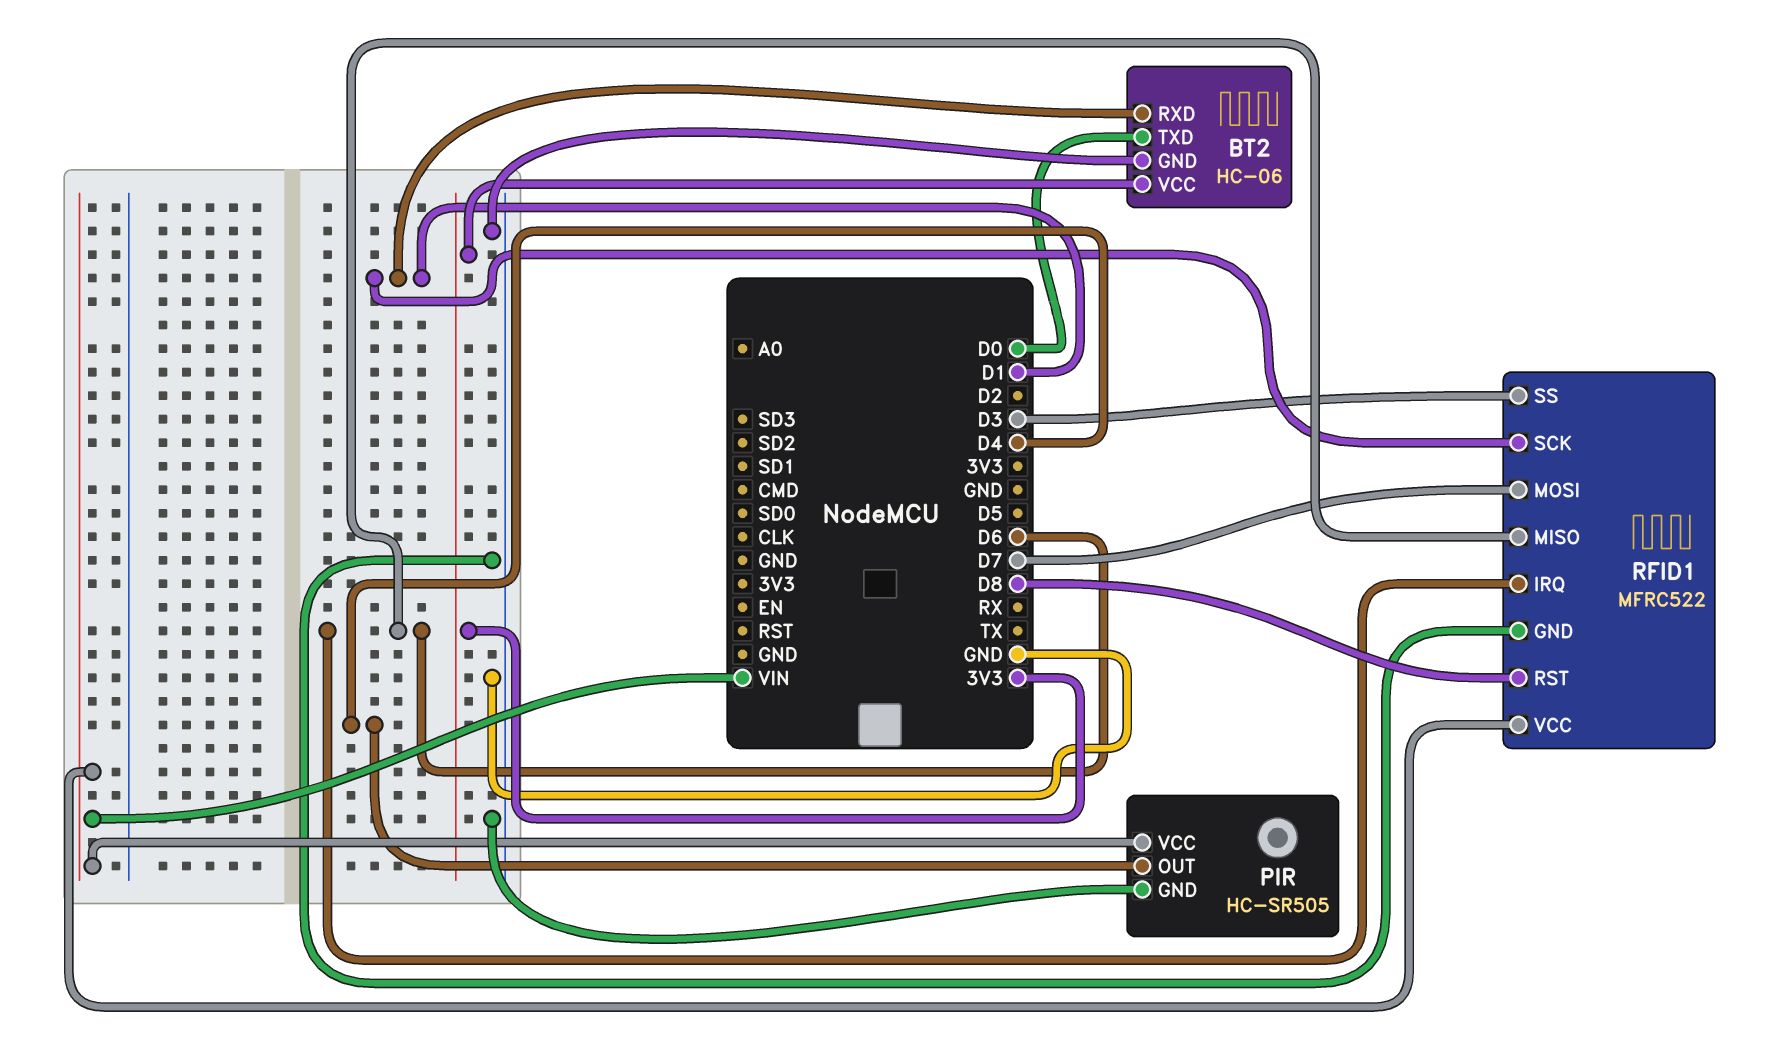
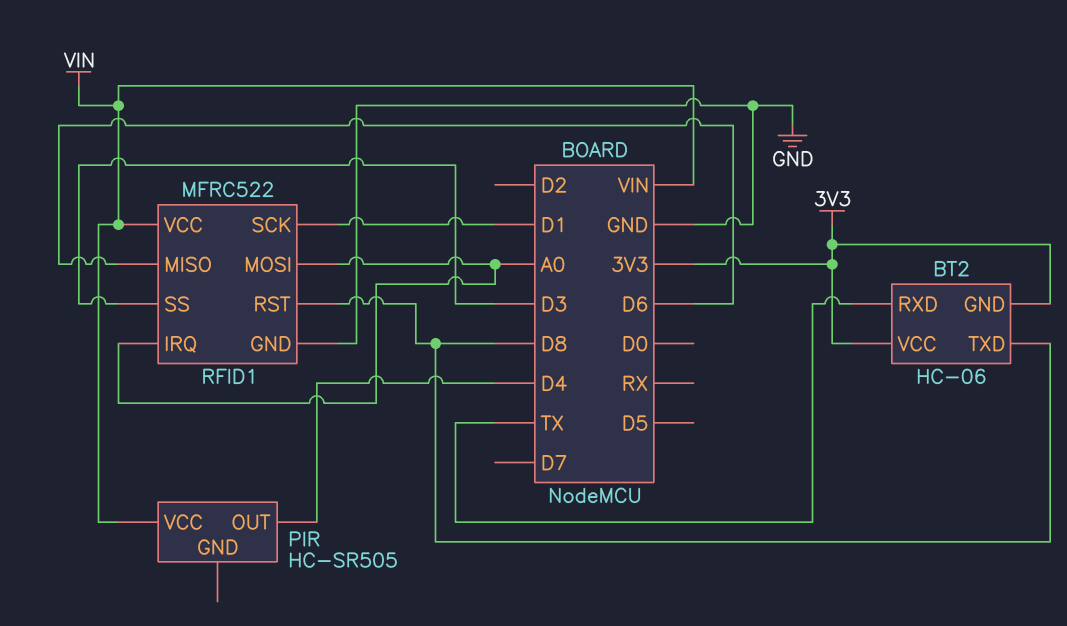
BT2 pin GND: GND -> 3V3
BT2 pin RXD: D1 -> TX
BT2 pin TXD: D0 -> D8
PIR pin GND: GND -> none
RFID1 pin IRQ: D6 -> A0
RFID1 pin MOSI: D7 -> A0

